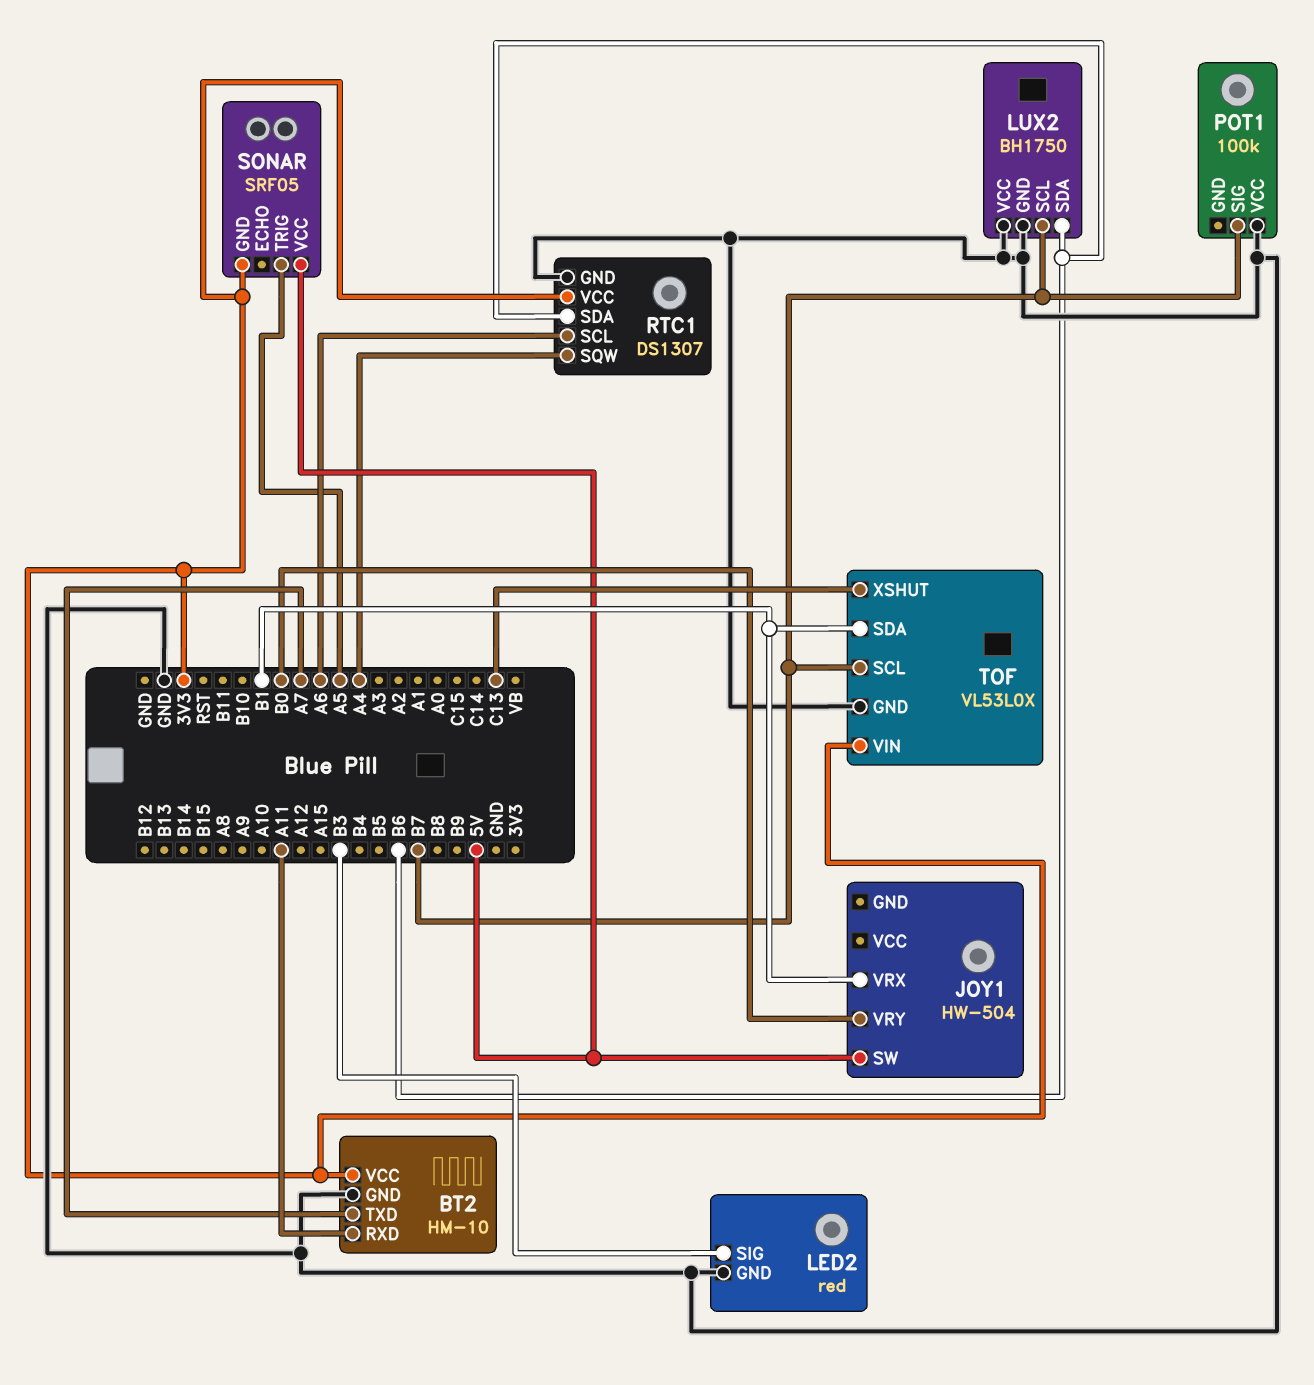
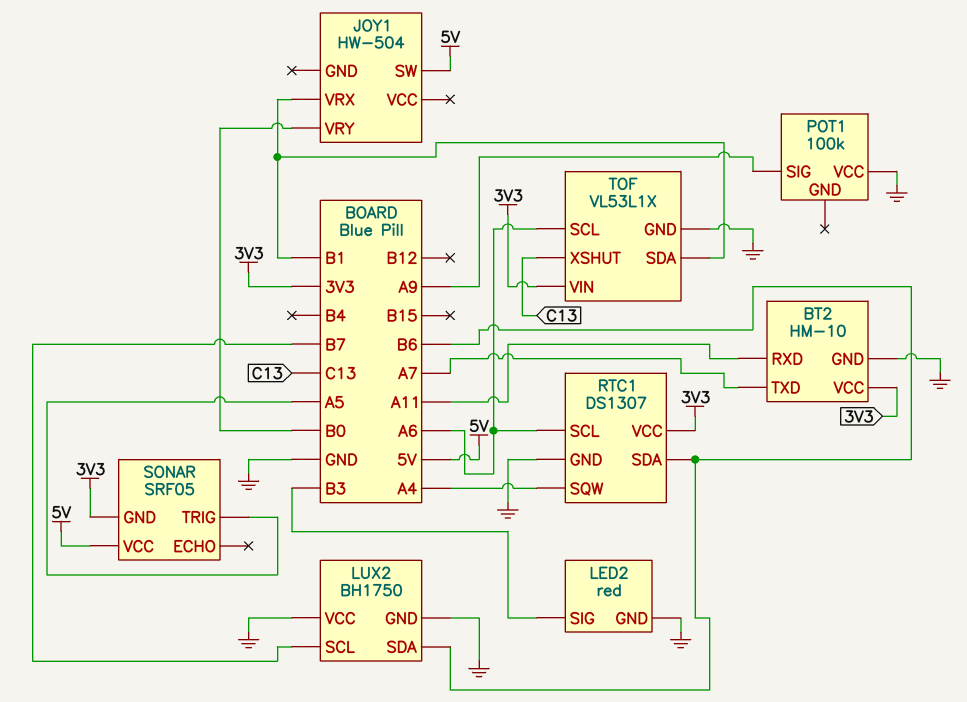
POT1 pin SIG: B7 -> A9
TOF: VL53L0X -> VL53L1X
TOF pin SCL: B7 -> A6

